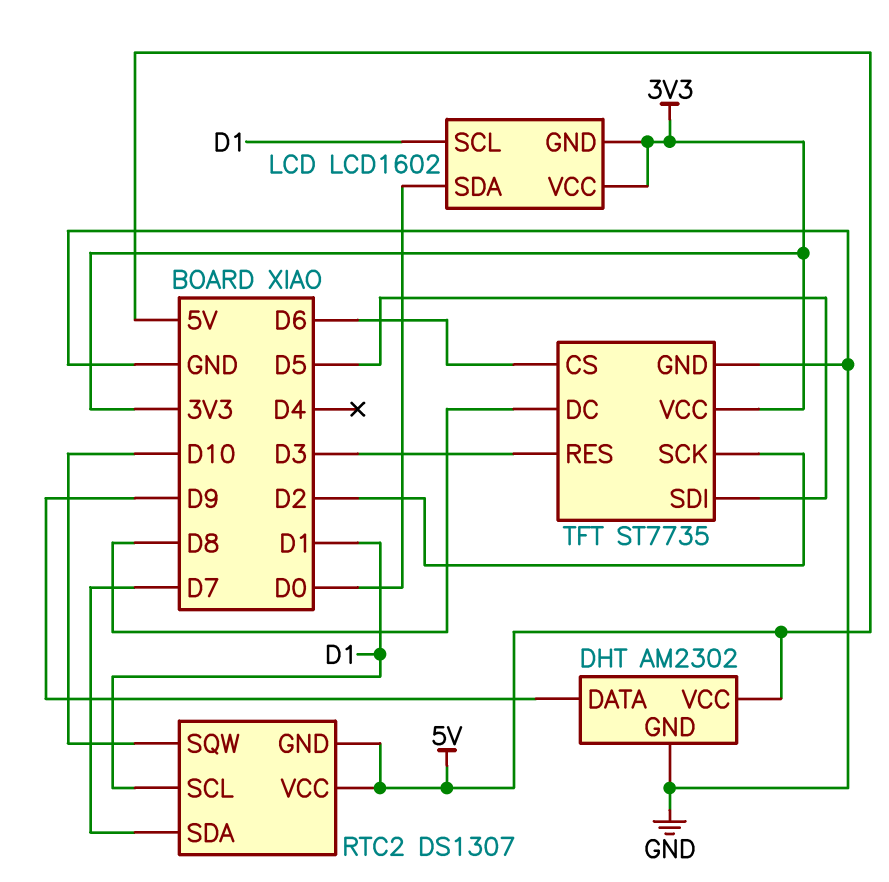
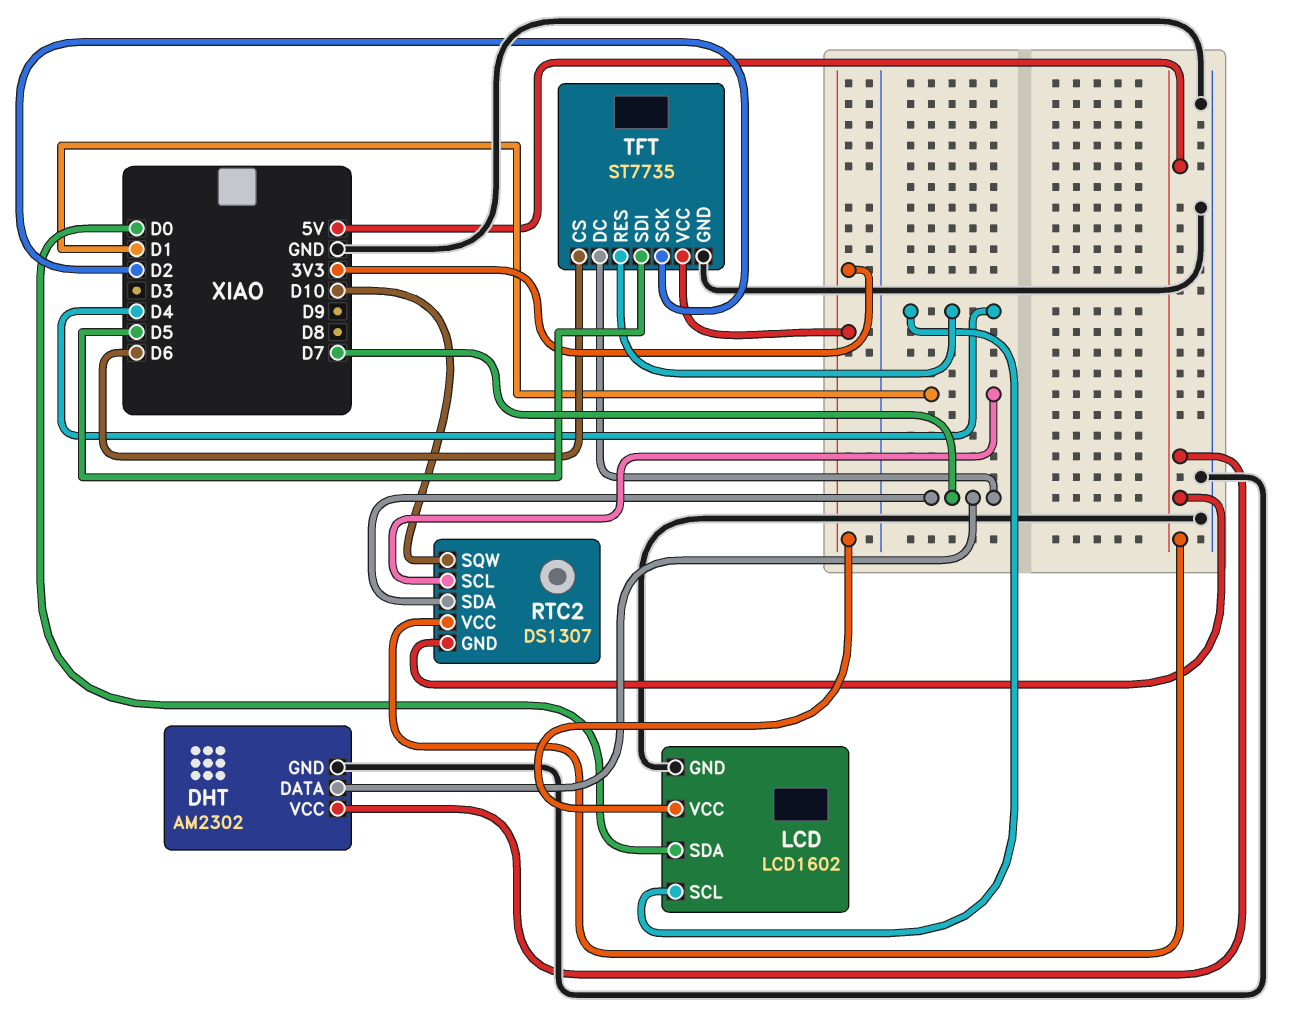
DHT pin DATA: D9 -> D7
LCD pin GND: 3V3 -> GND
LCD pin SCL: D1 -> D4
TFT pin DC: D8 -> D7
TFT pin RES: D3 -> D4

